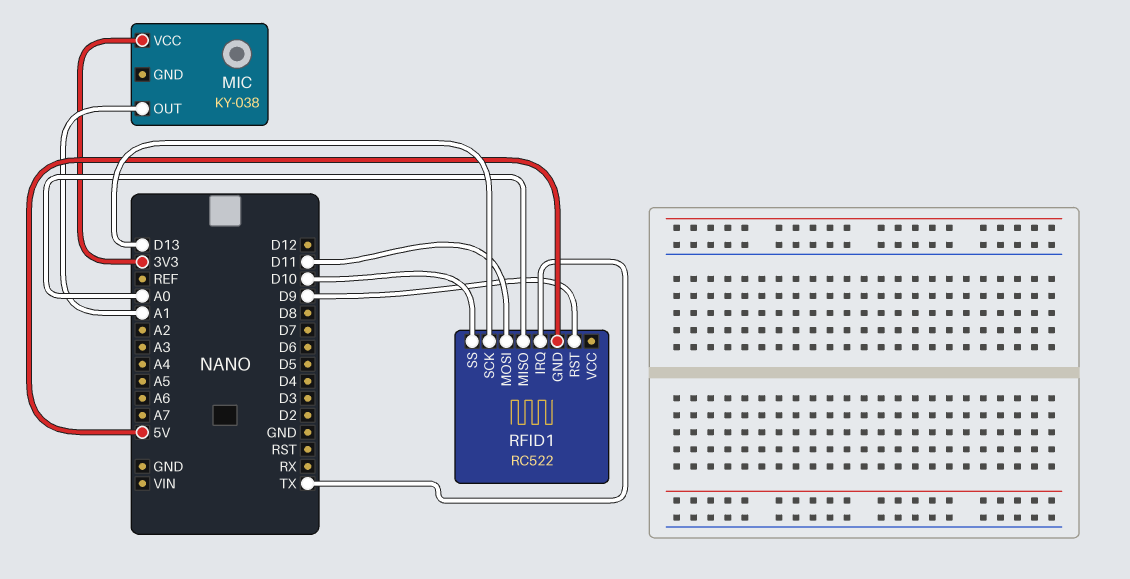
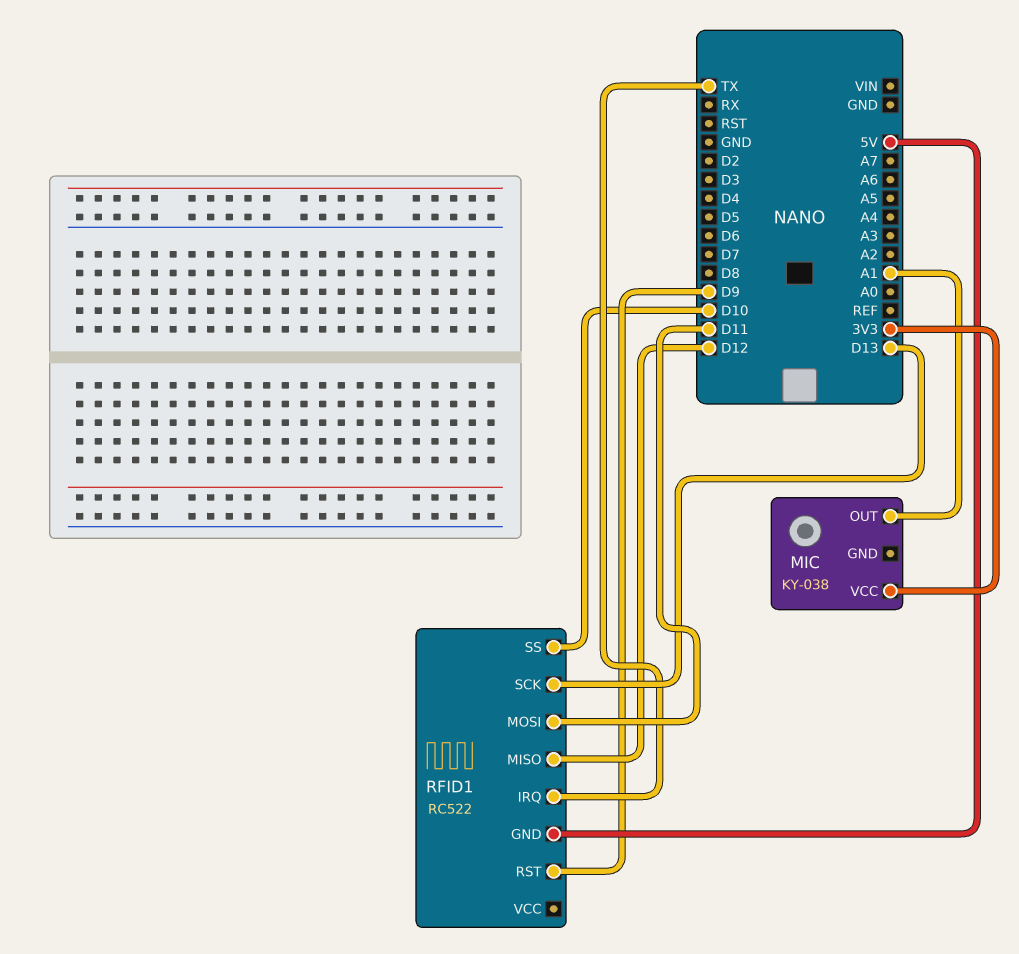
RFID1 pin MISO: A0 -> D12

